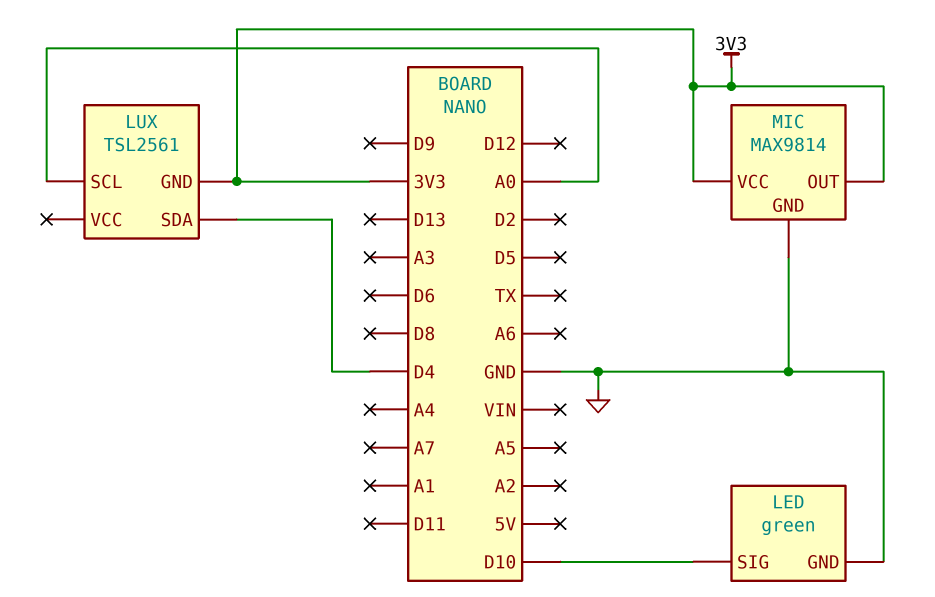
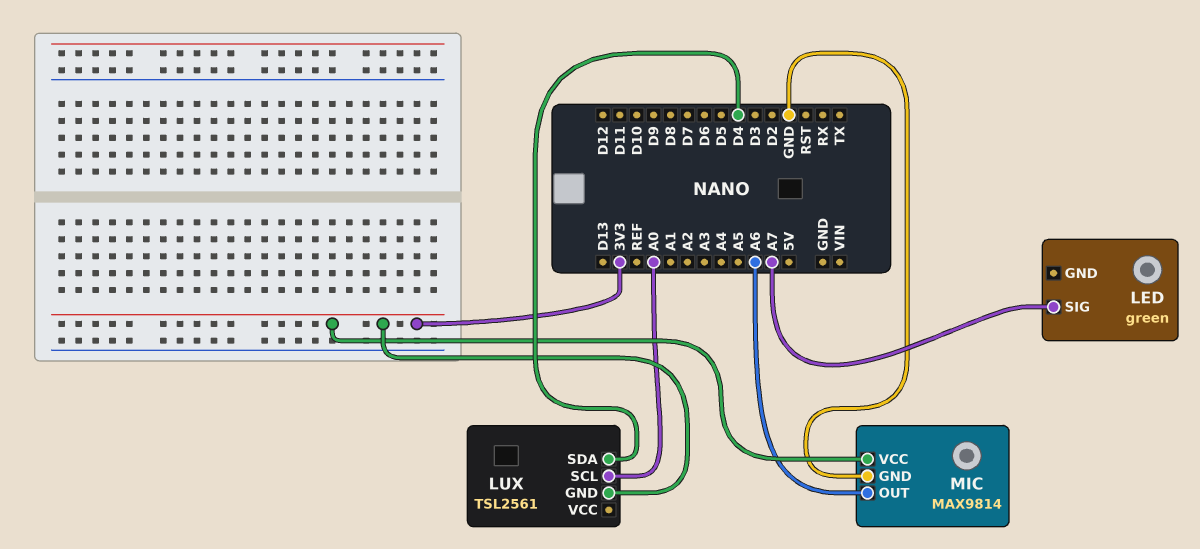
LED pin GND: GND -> none
LED pin SIG: D10 -> A7
MIC pin OUT: 3V3 -> A6

